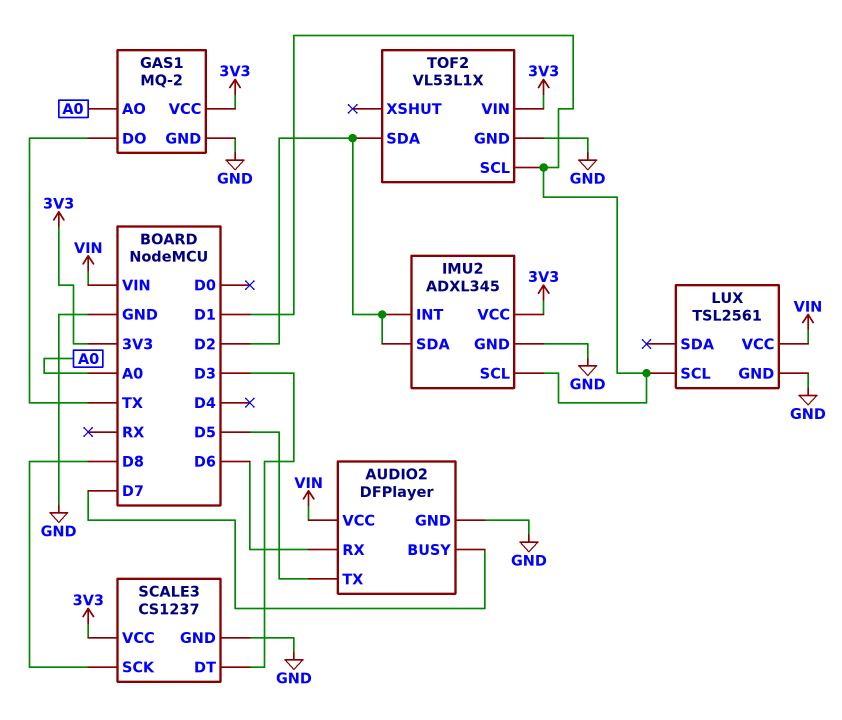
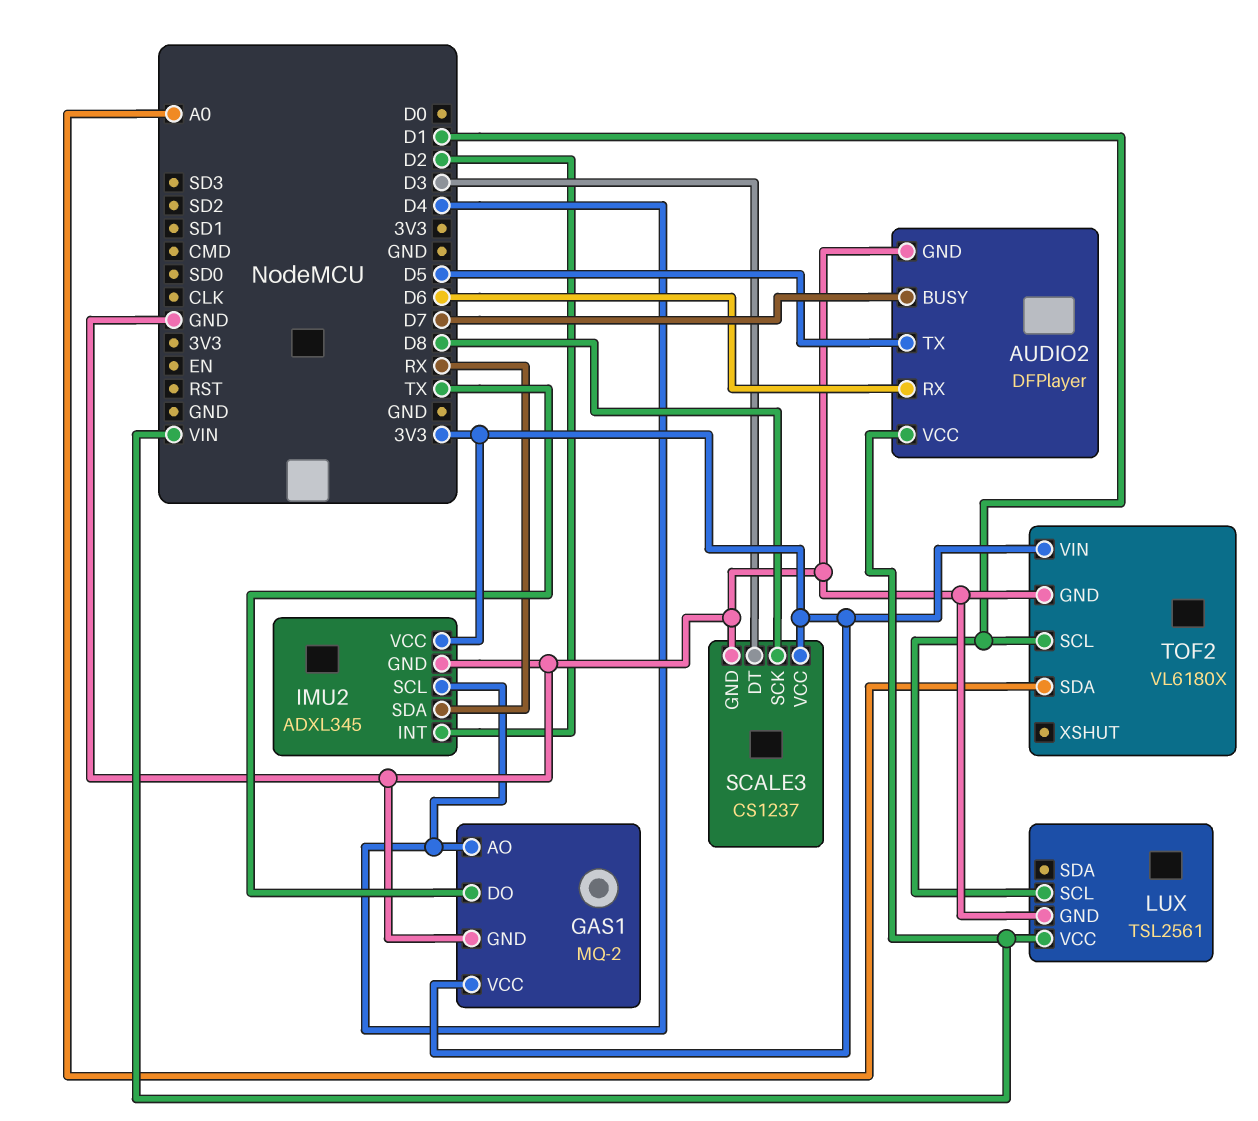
GAS1 pin AO: A0 -> D4
IMU2 pin SCL: D1 -> D4
IMU2 pin SDA: D2 -> RX
TOF2: VL53L1X -> VL6180X
TOF2 pin SDA: D2 -> A0

